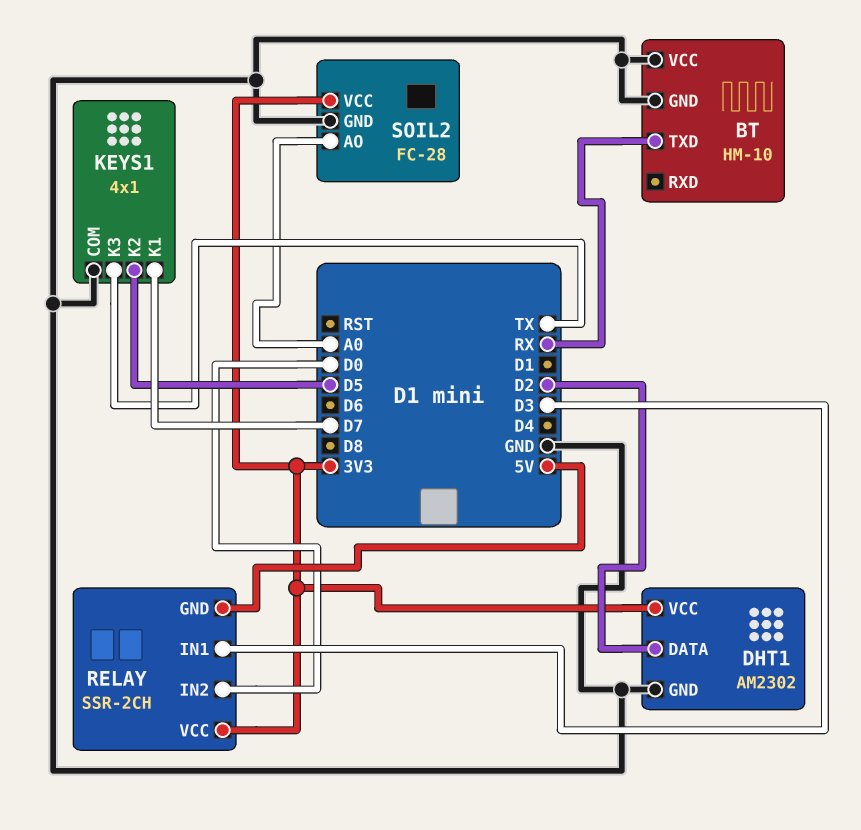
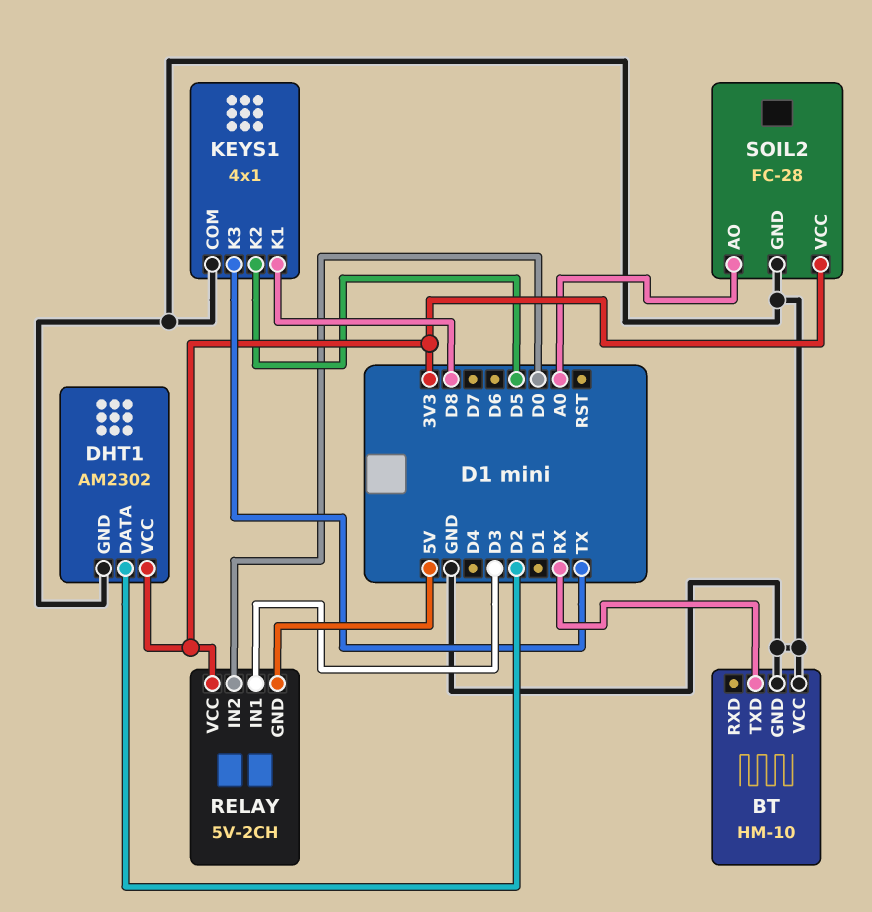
KEYS1 pin K1: D7 -> D8
RELAY: SSR-2CH -> 5V-2CH

